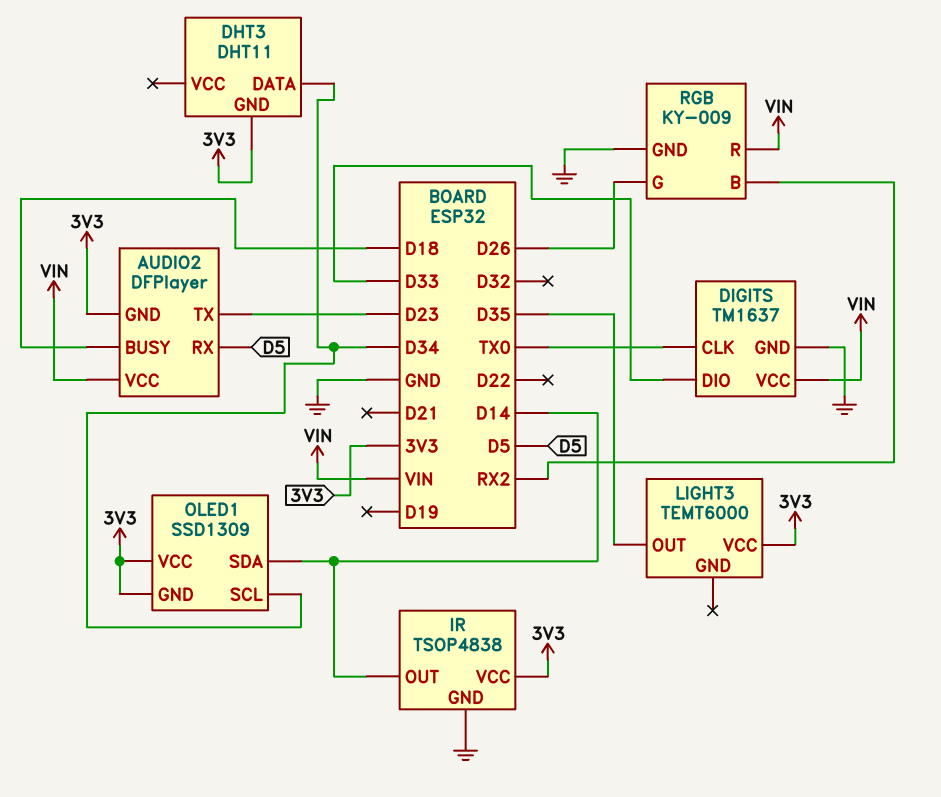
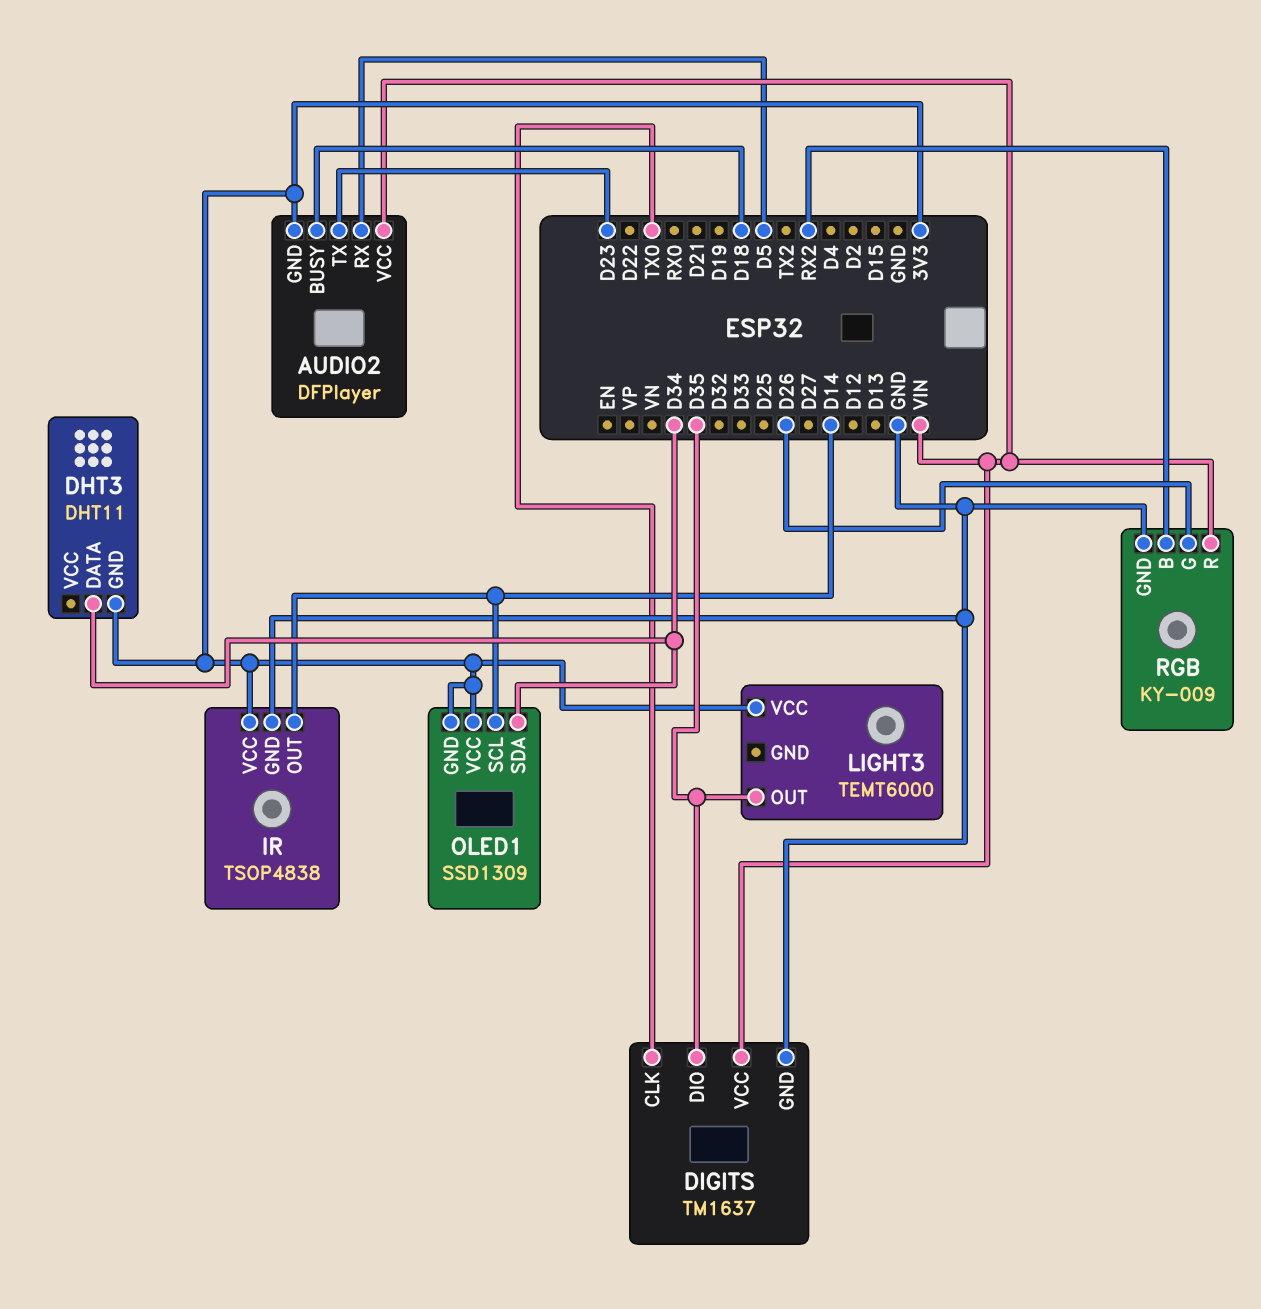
DIGITS pin DIO: D33 -> D35
OLED1 pin SCL: D34 -> D14
OLED1 pin SDA: D14 -> D34

